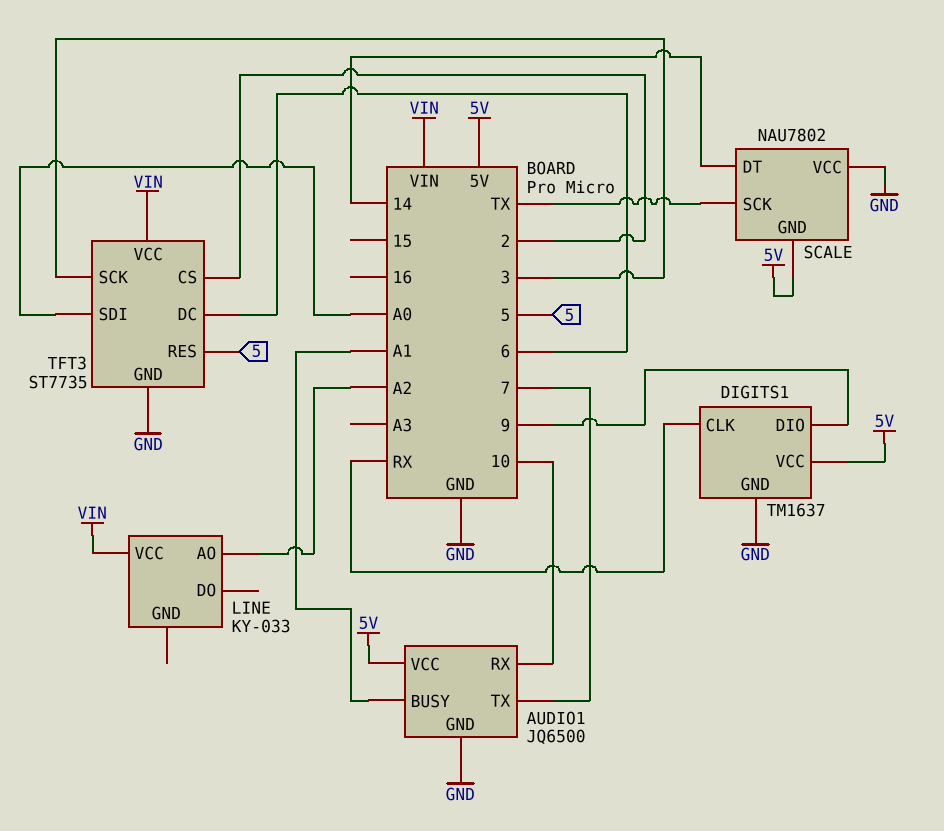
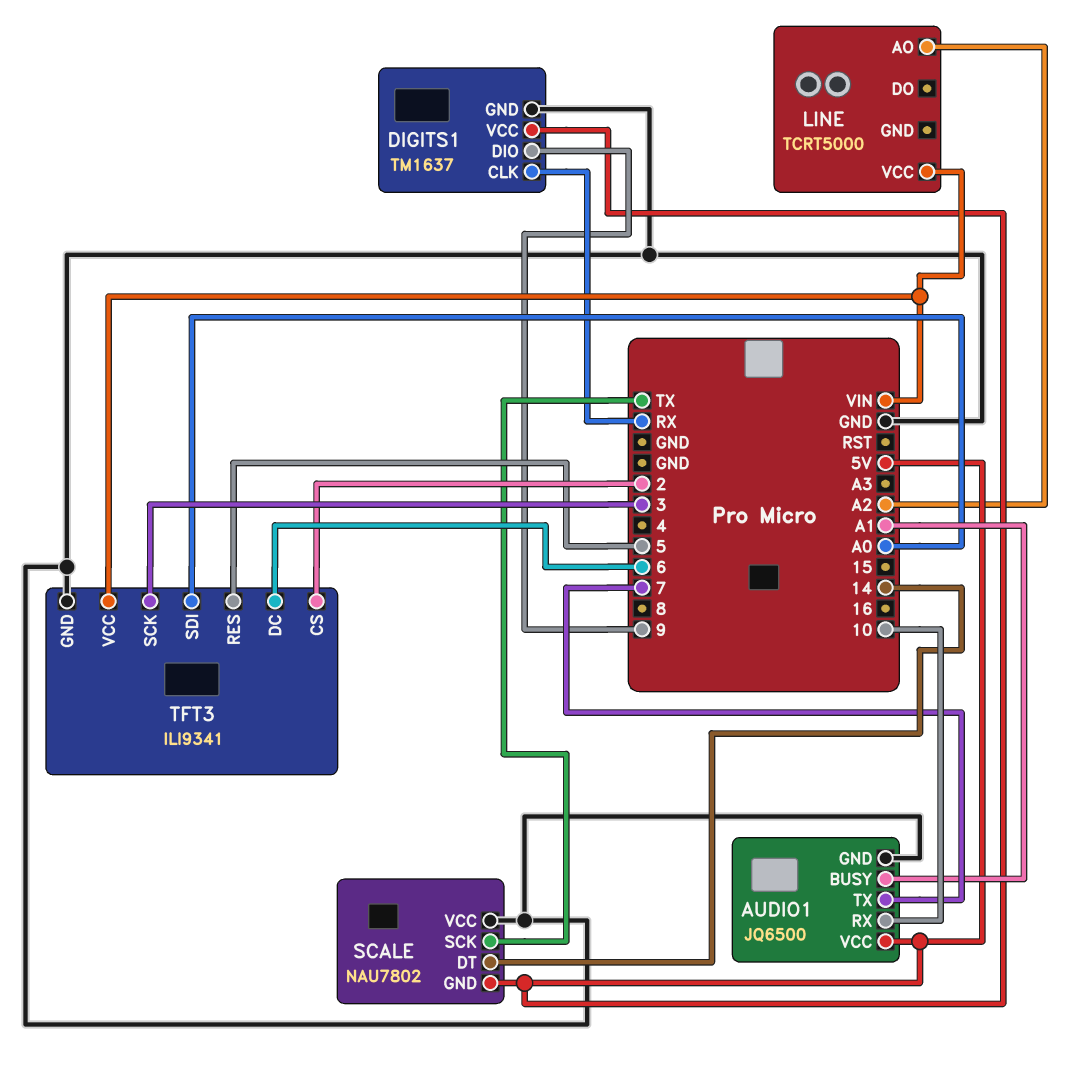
LINE: KY-033 -> TCRT5000
TFT3: ST7735 -> ILI9341

